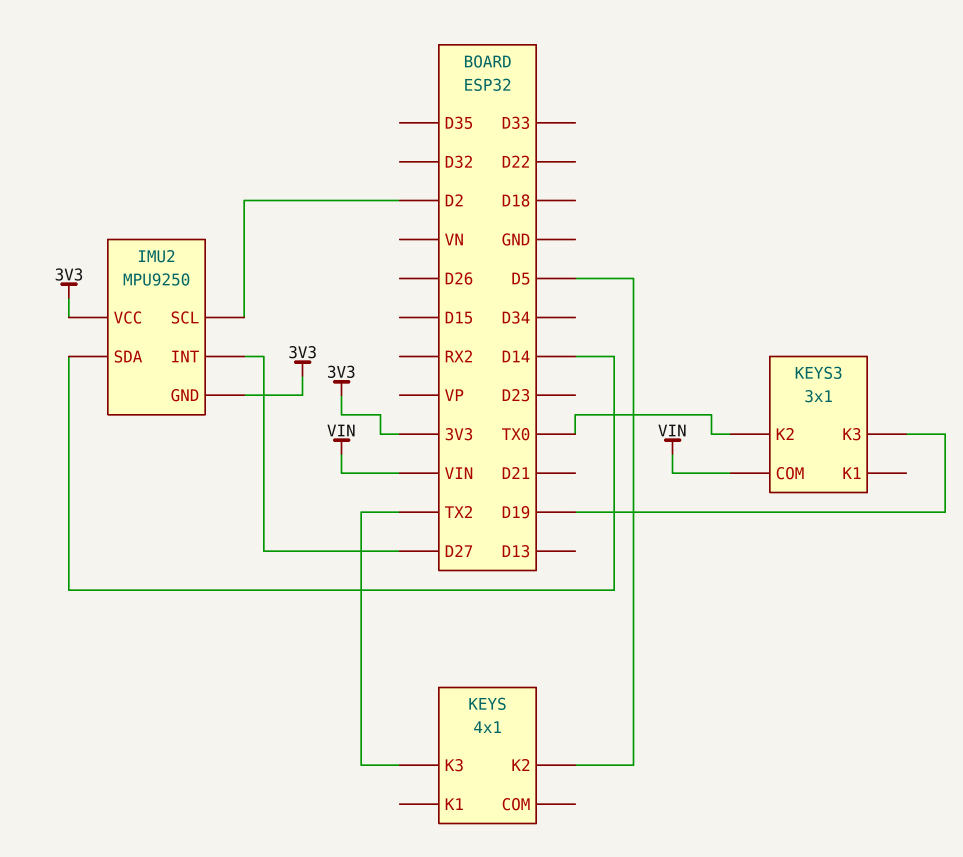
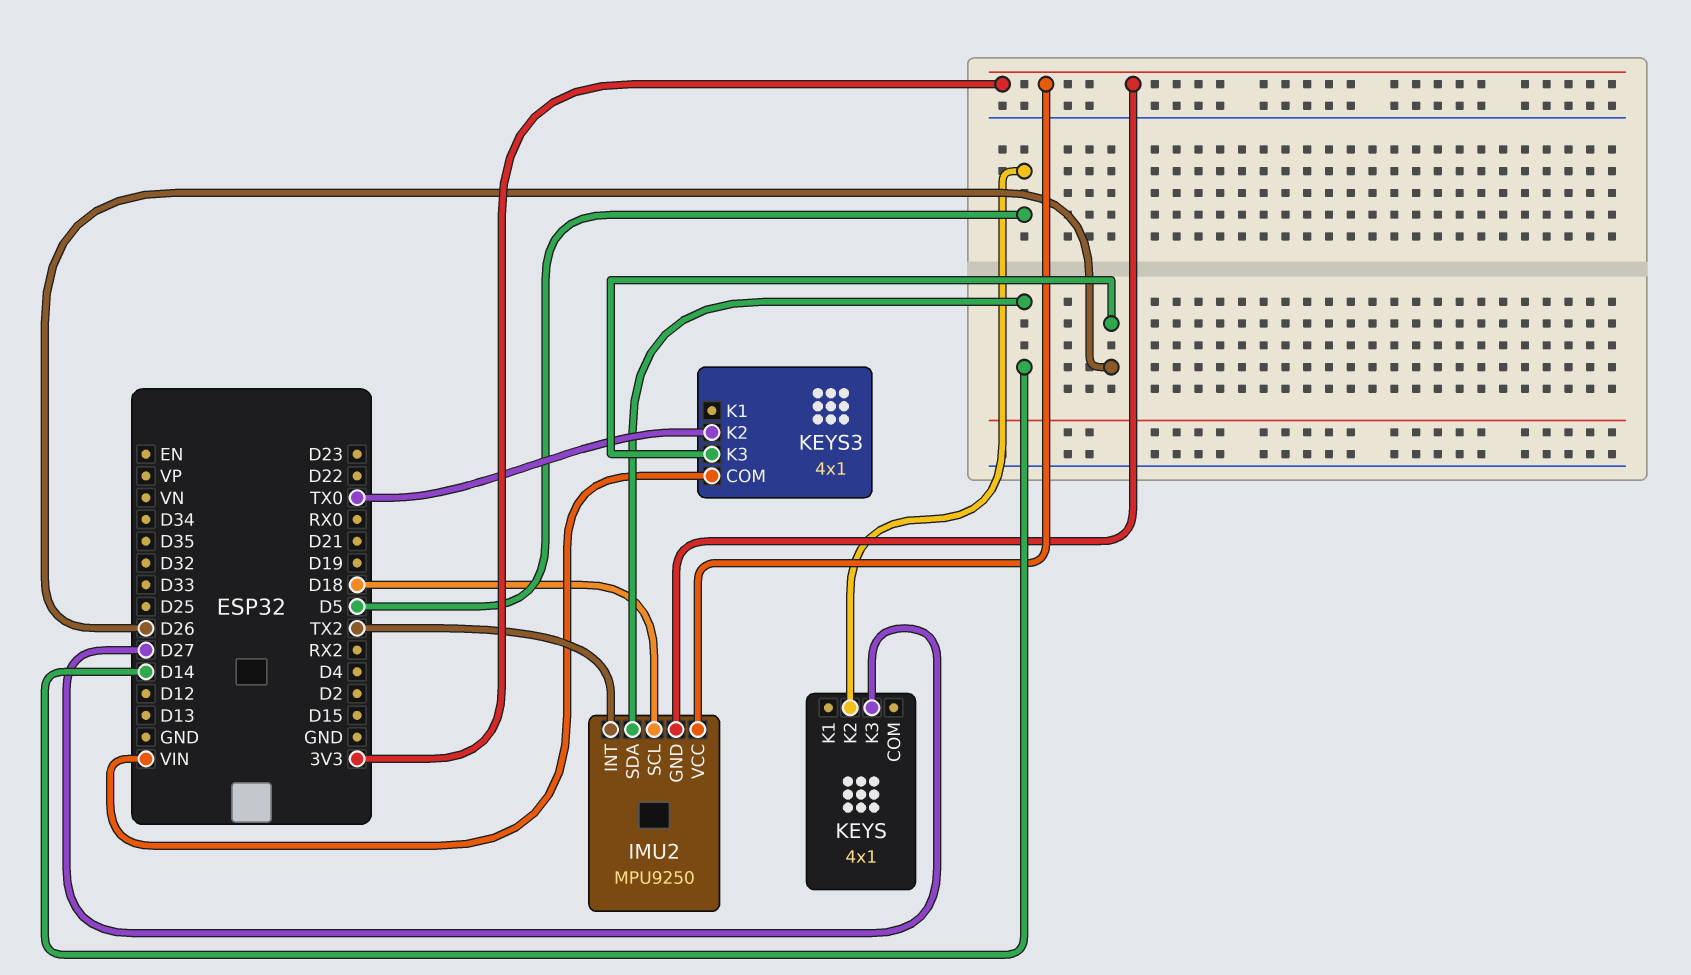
IMU2 pin INT: D27 -> TX2
IMU2 pin SCL: D2 -> D18
KEYS pin K3: TX2 -> D27
KEYS3: 3x1 -> 4x1
KEYS3 pin K3: D19 -> D26

